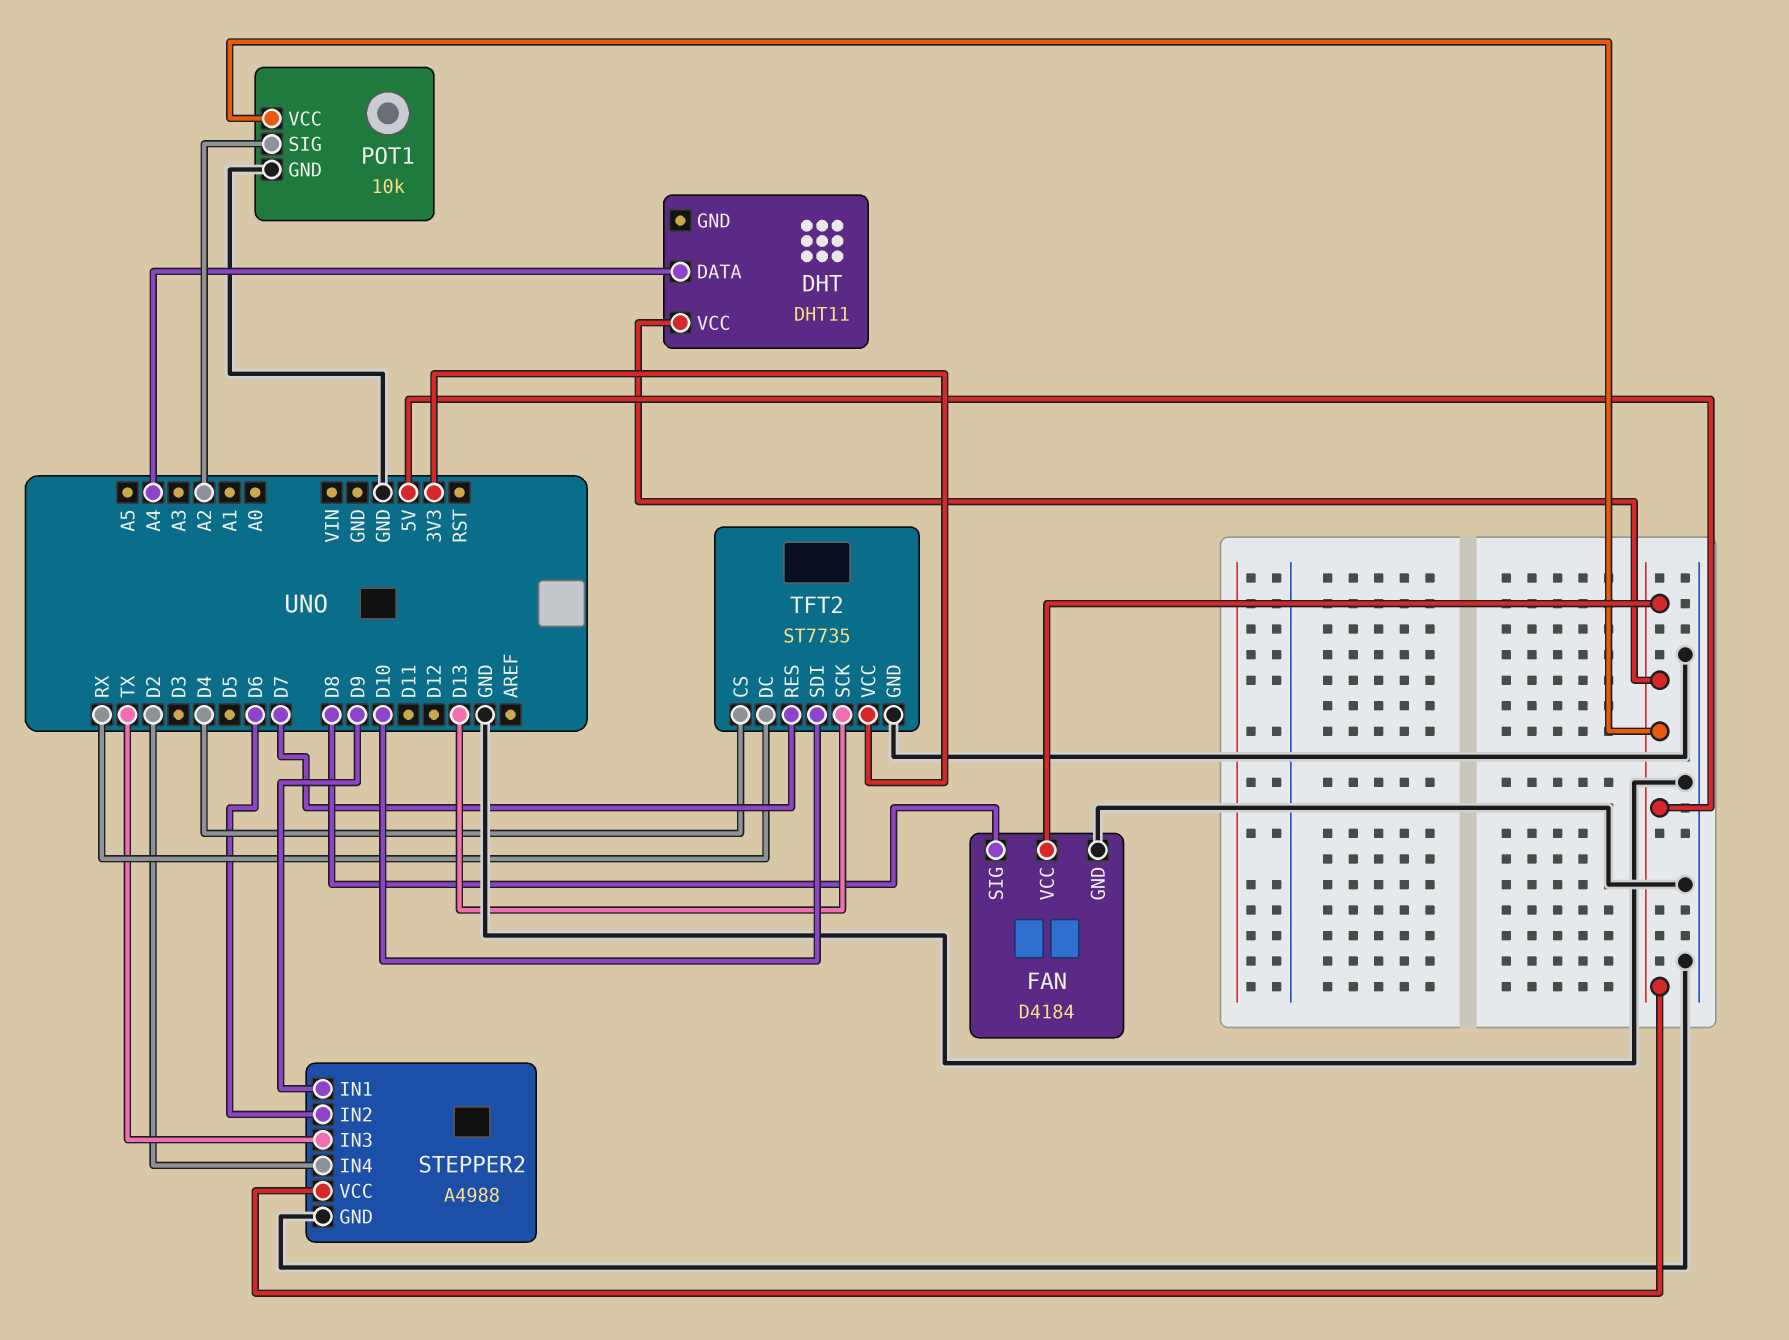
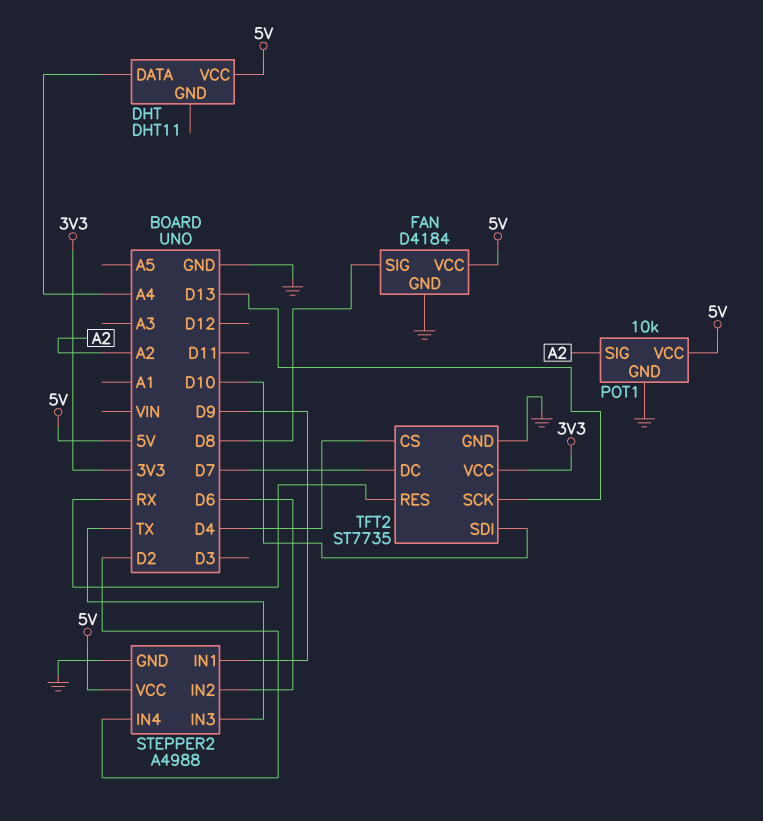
TFT2 pin DC: RX -> D7
TFT2 pin RES: D7 -> RX

